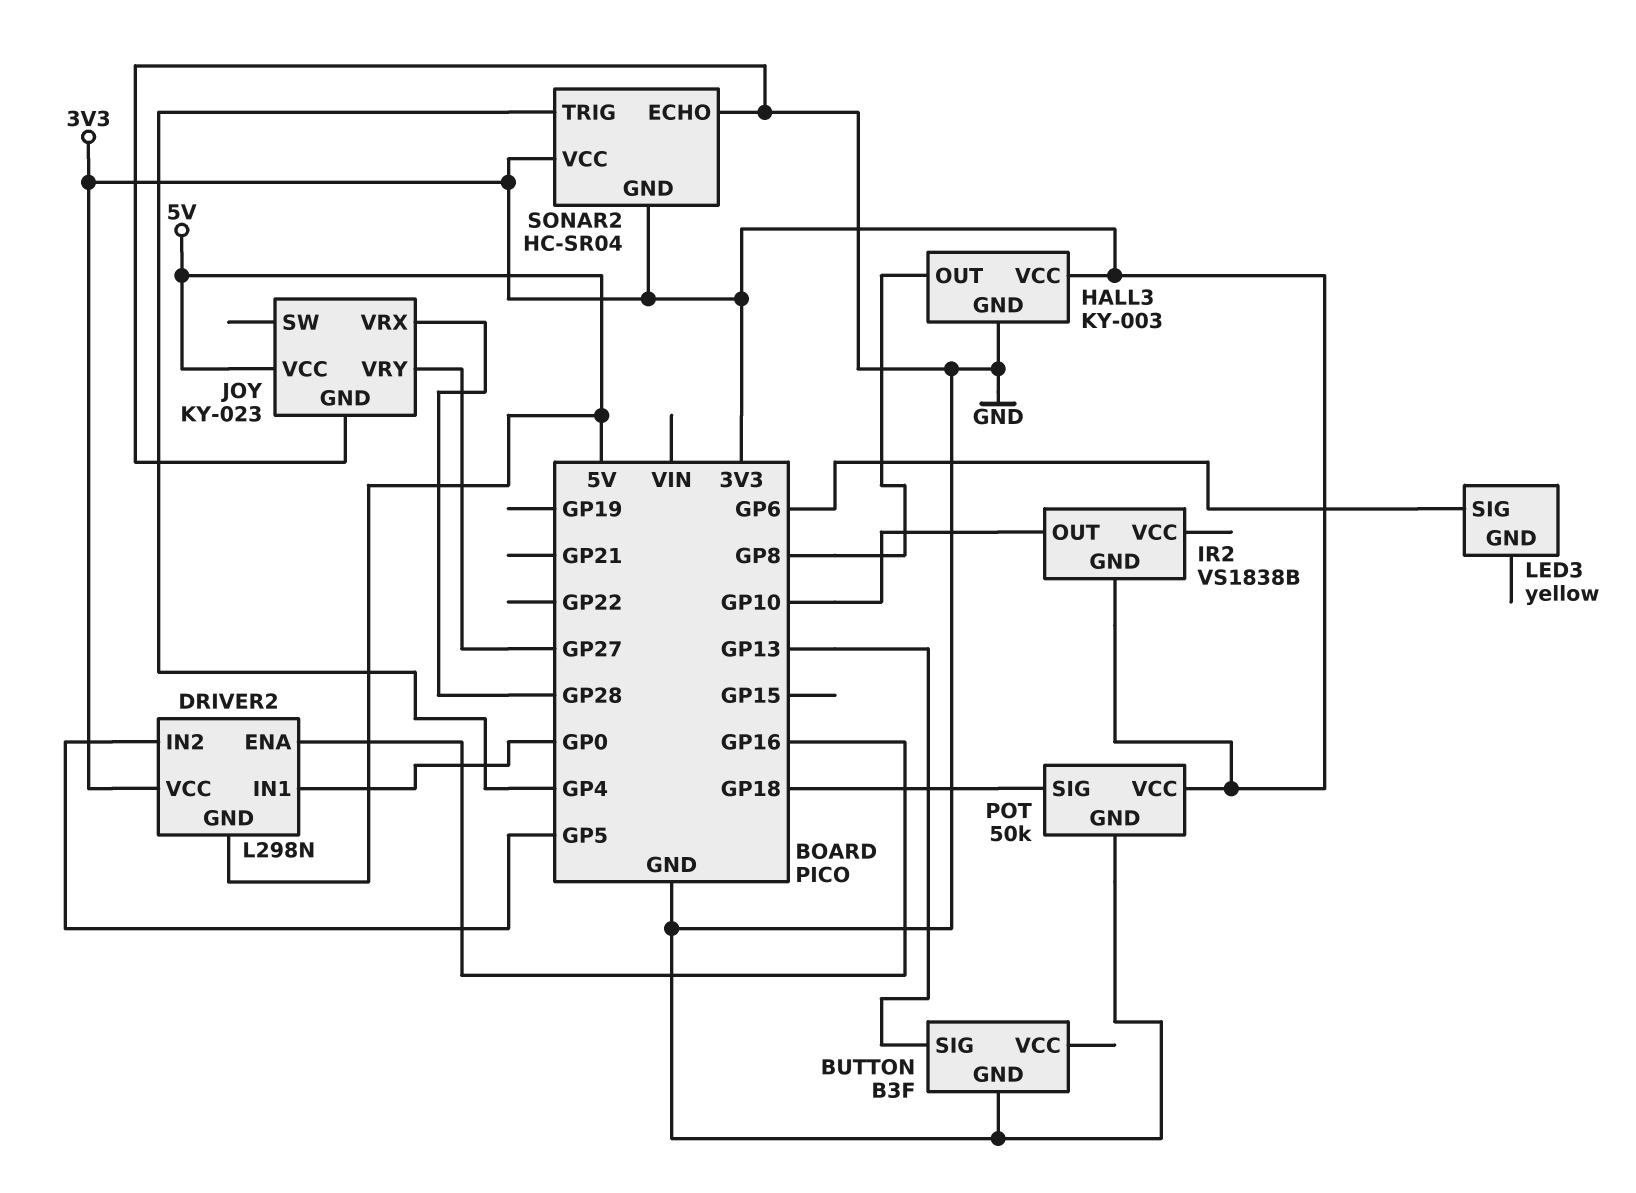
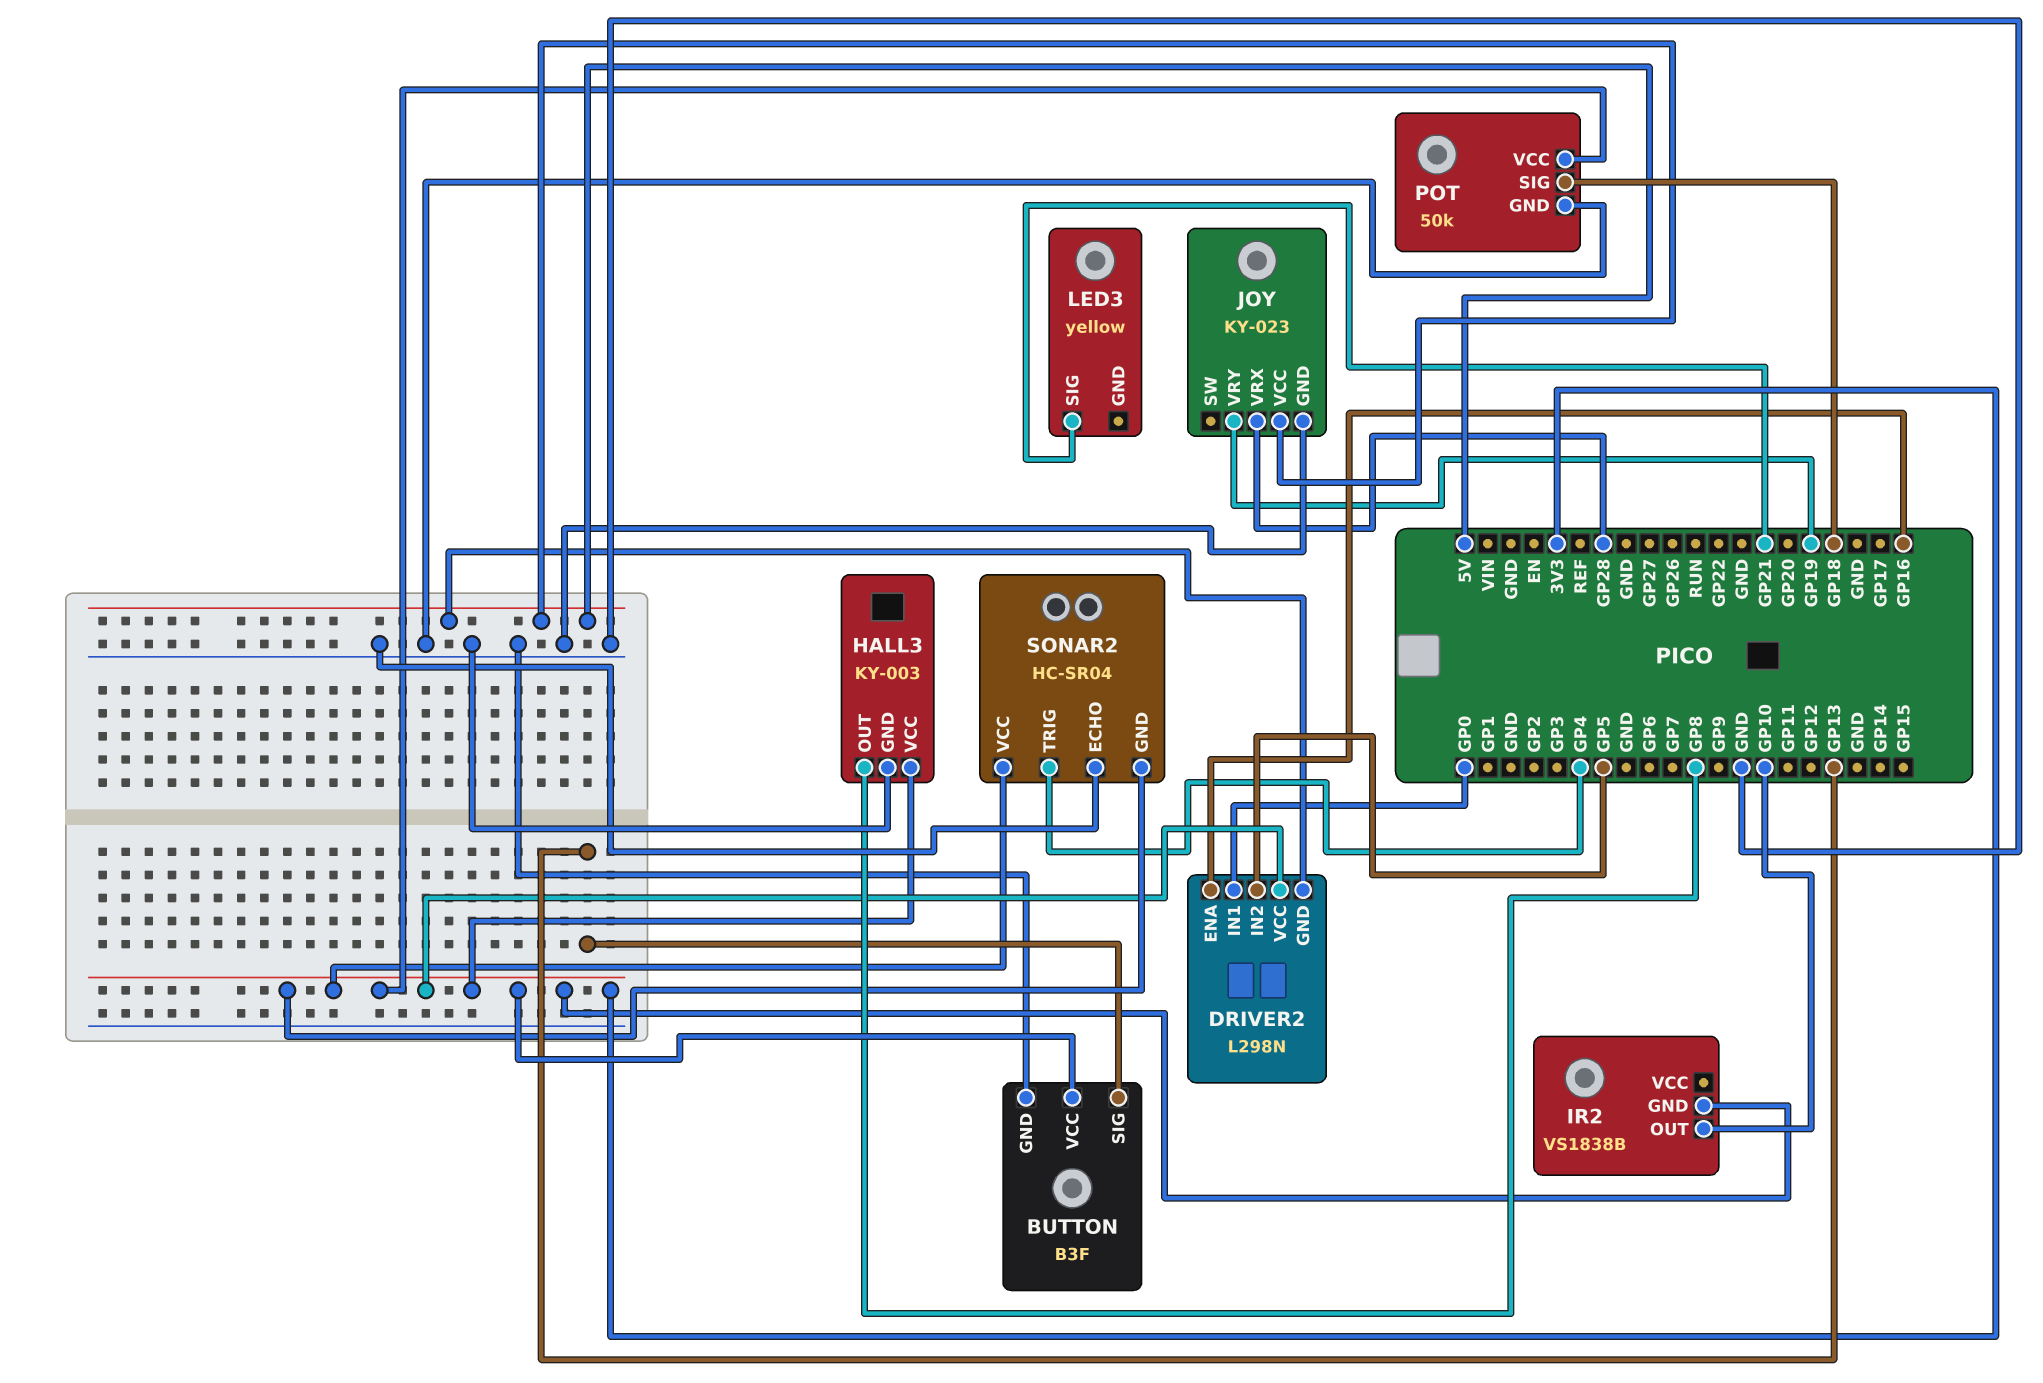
BUTTON pin VCC: none -> 3V3
JOY pin VRY: GP27 -> GP19
LED3 pin SIG: GP6 -> GP21

